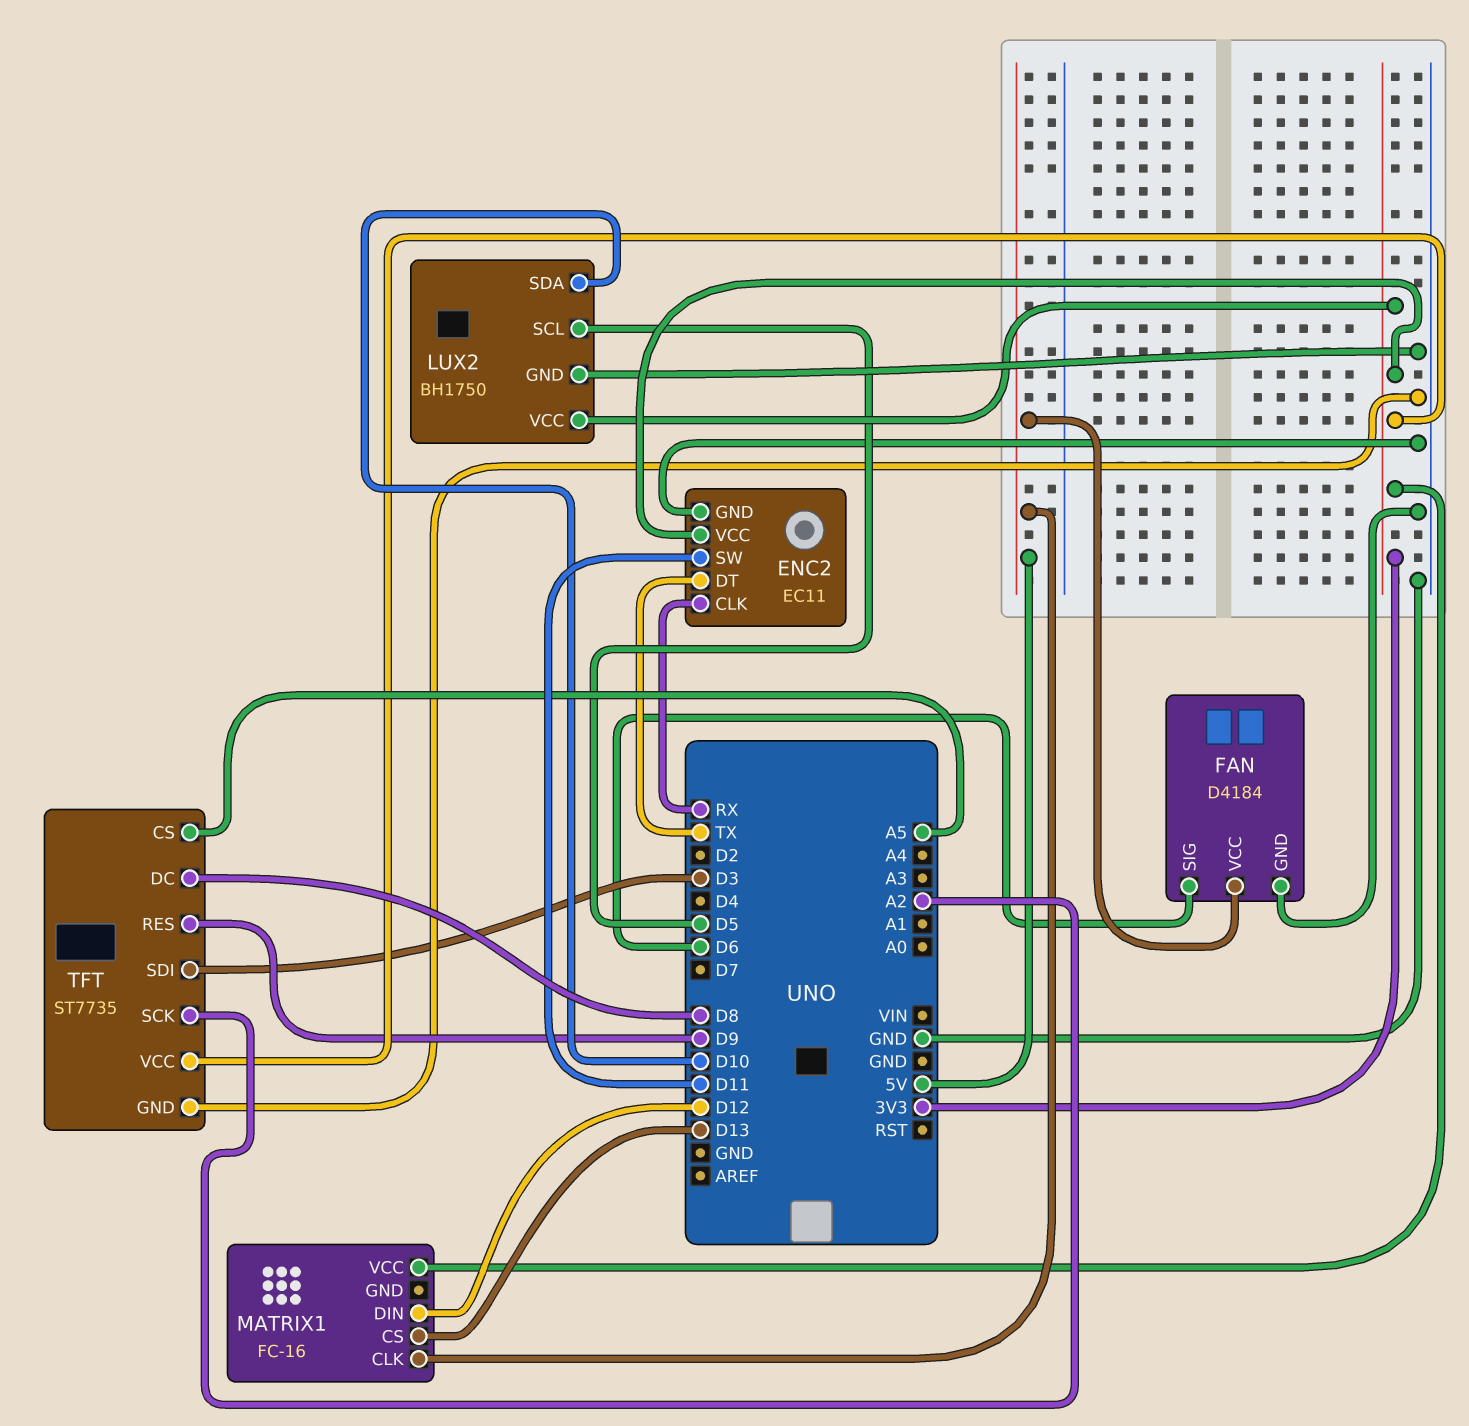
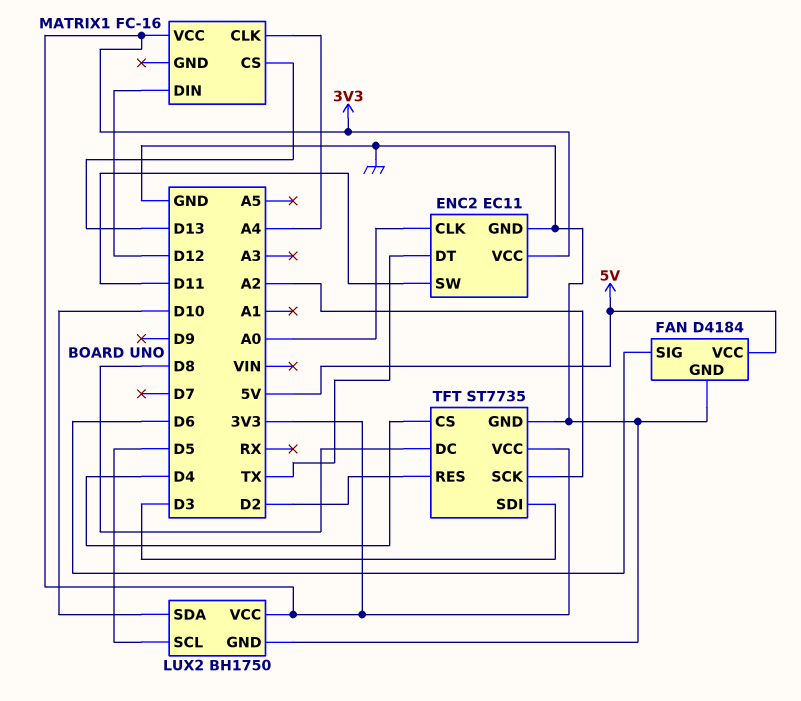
ENC2 pin CLK: RX -> A0
MATRIX1 pin CLK: 5V -> A4
TFT pin CS: A5 -> D4
TFT pin RES: D9 -> D2

